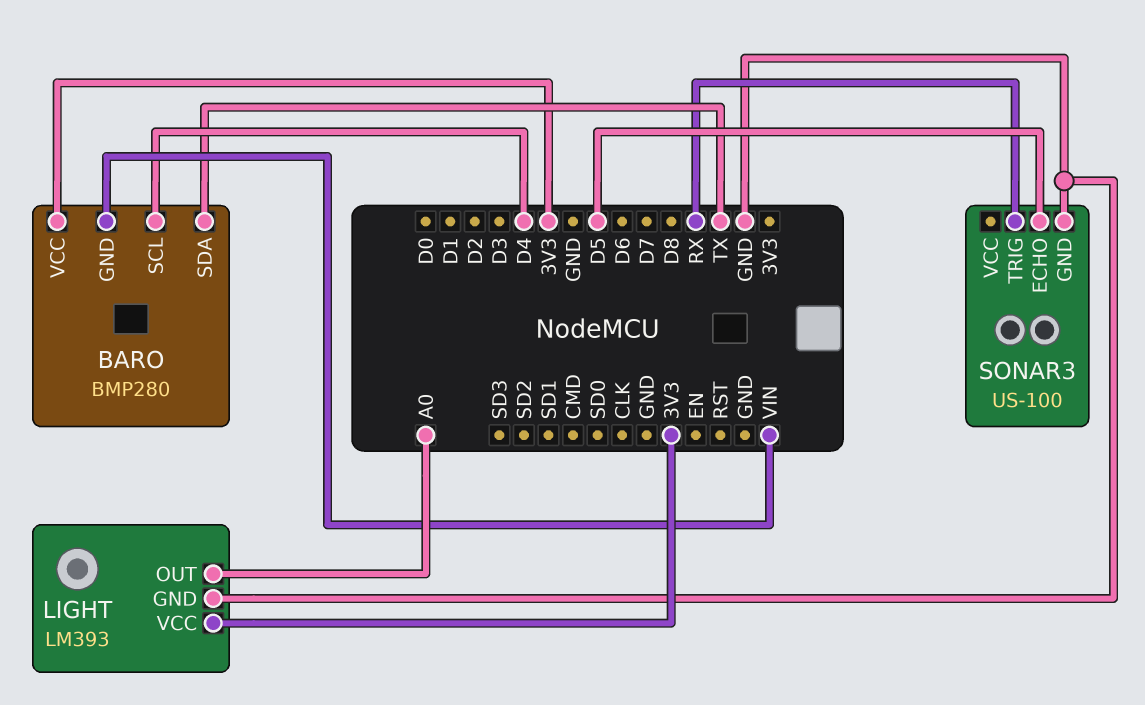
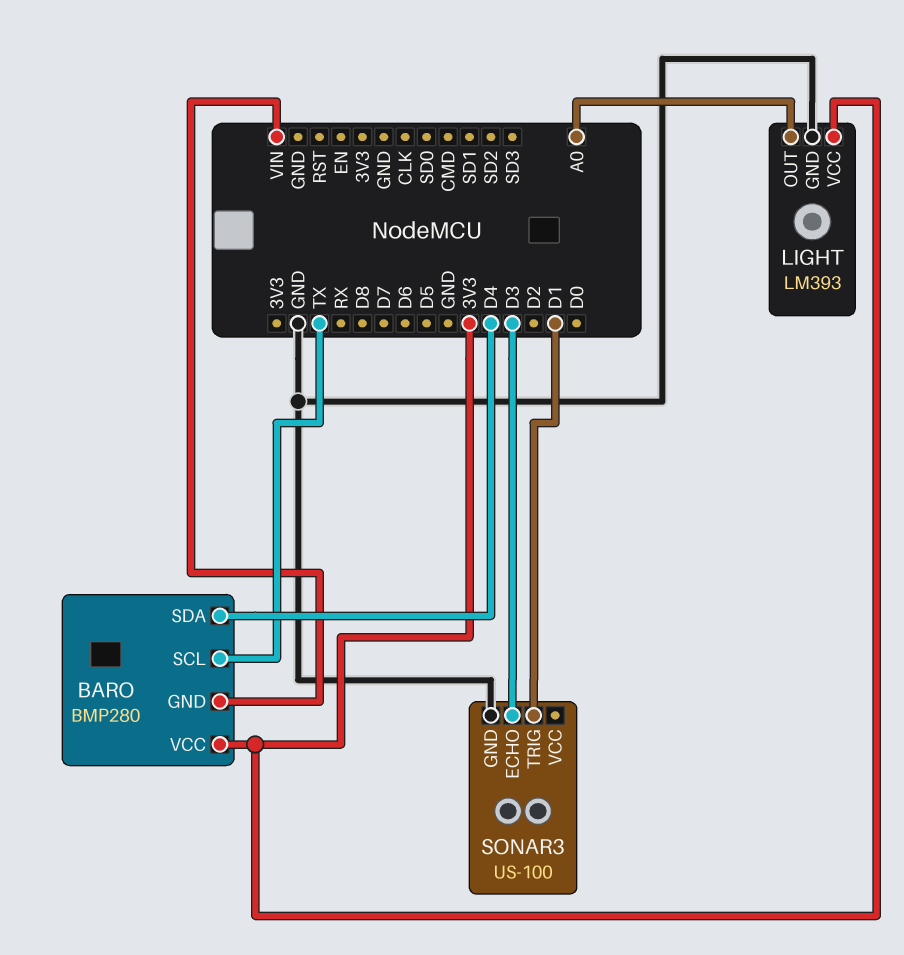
BARO pin SCL: D4 -> TX
BARO pin SDA: TX -> D4
SONAR3 pin ECHO: D5 -> D3
SONAR3 pin TRIG: RX -> D1

